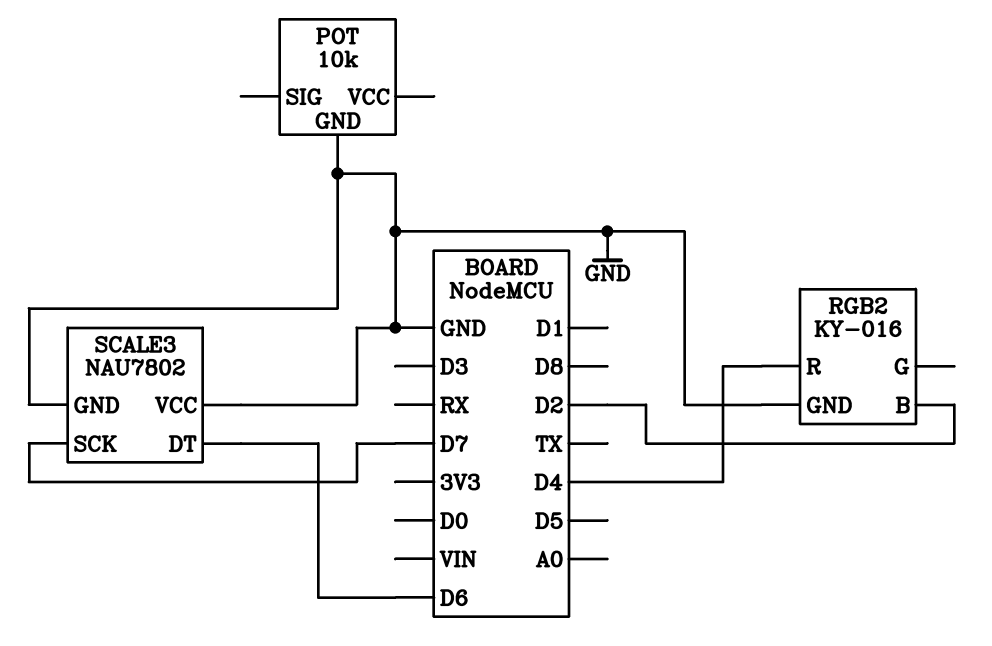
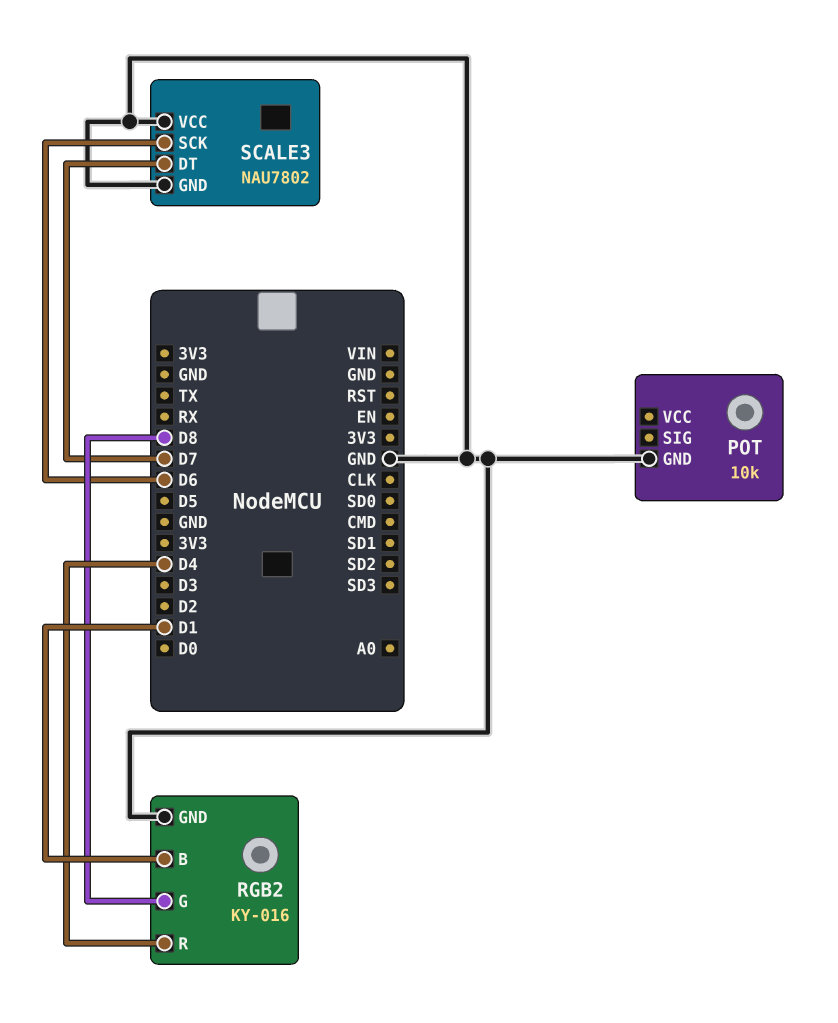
RGB2 pin B: D2 -> D1
RGB2 pin G: none -> D8
SCALE3 pin DT: D6 -> D7
SCALE3 pin SCK: D7 -> D6

